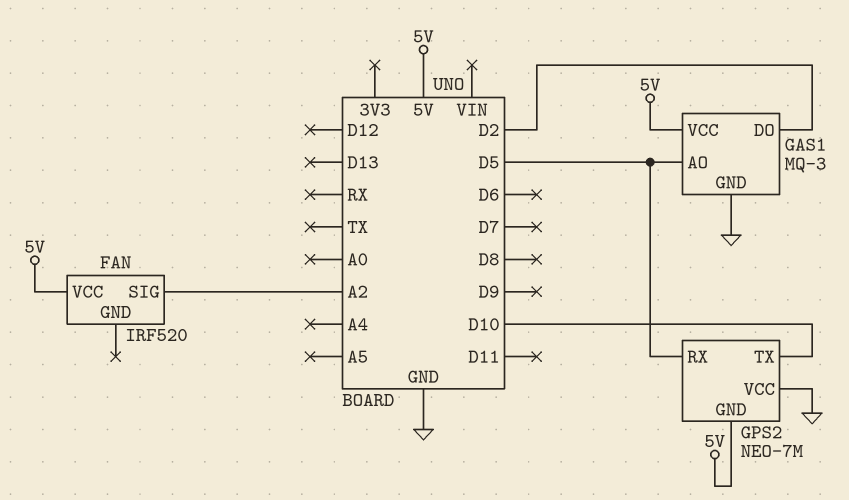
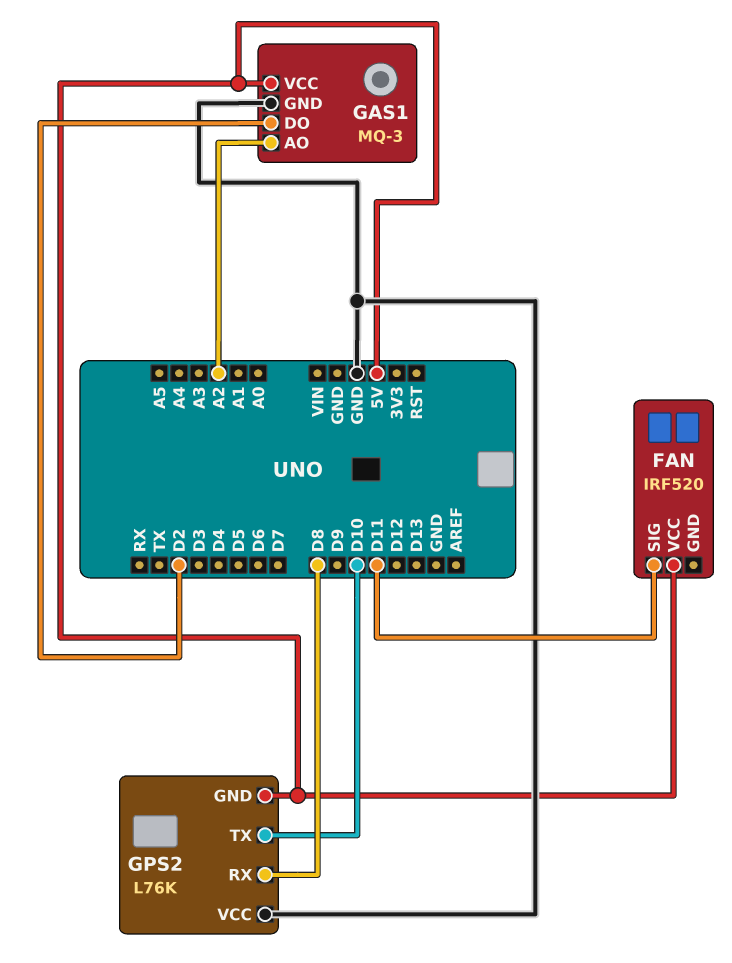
FAN pin SIG: A2 -> D11
GAS1 pin AO: D5 -> A2
GPS2: NEO-7M -> L76K
GPS2 pin RX: D5 -> D8

